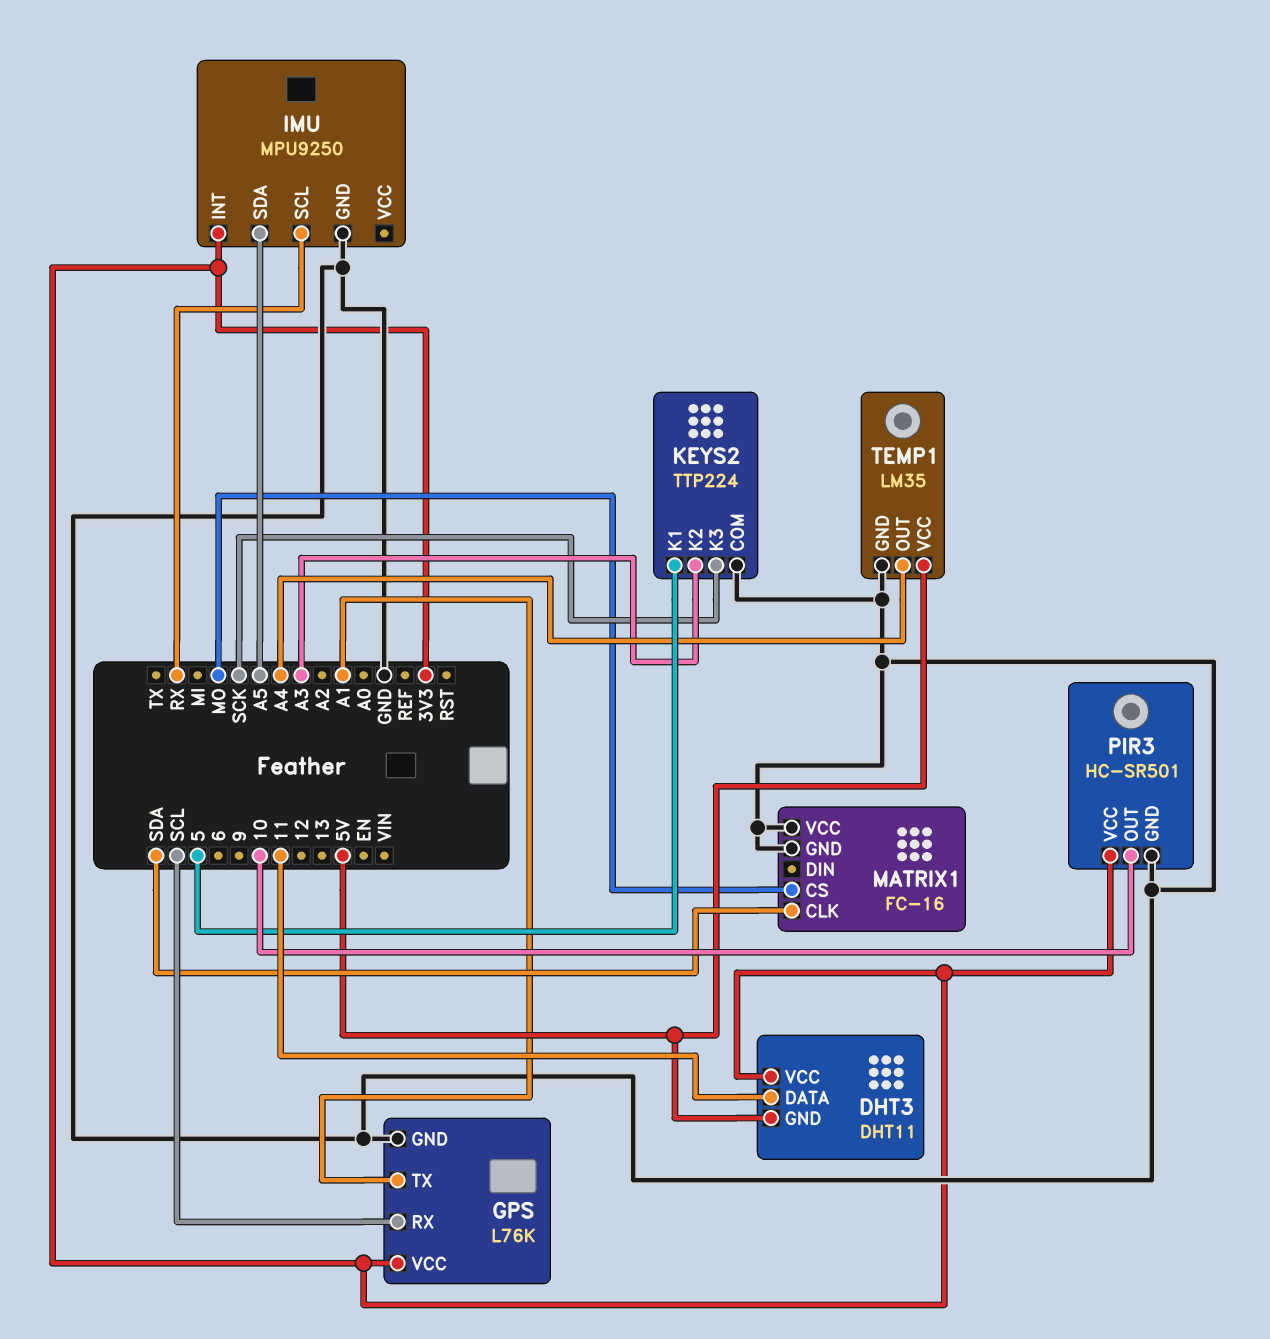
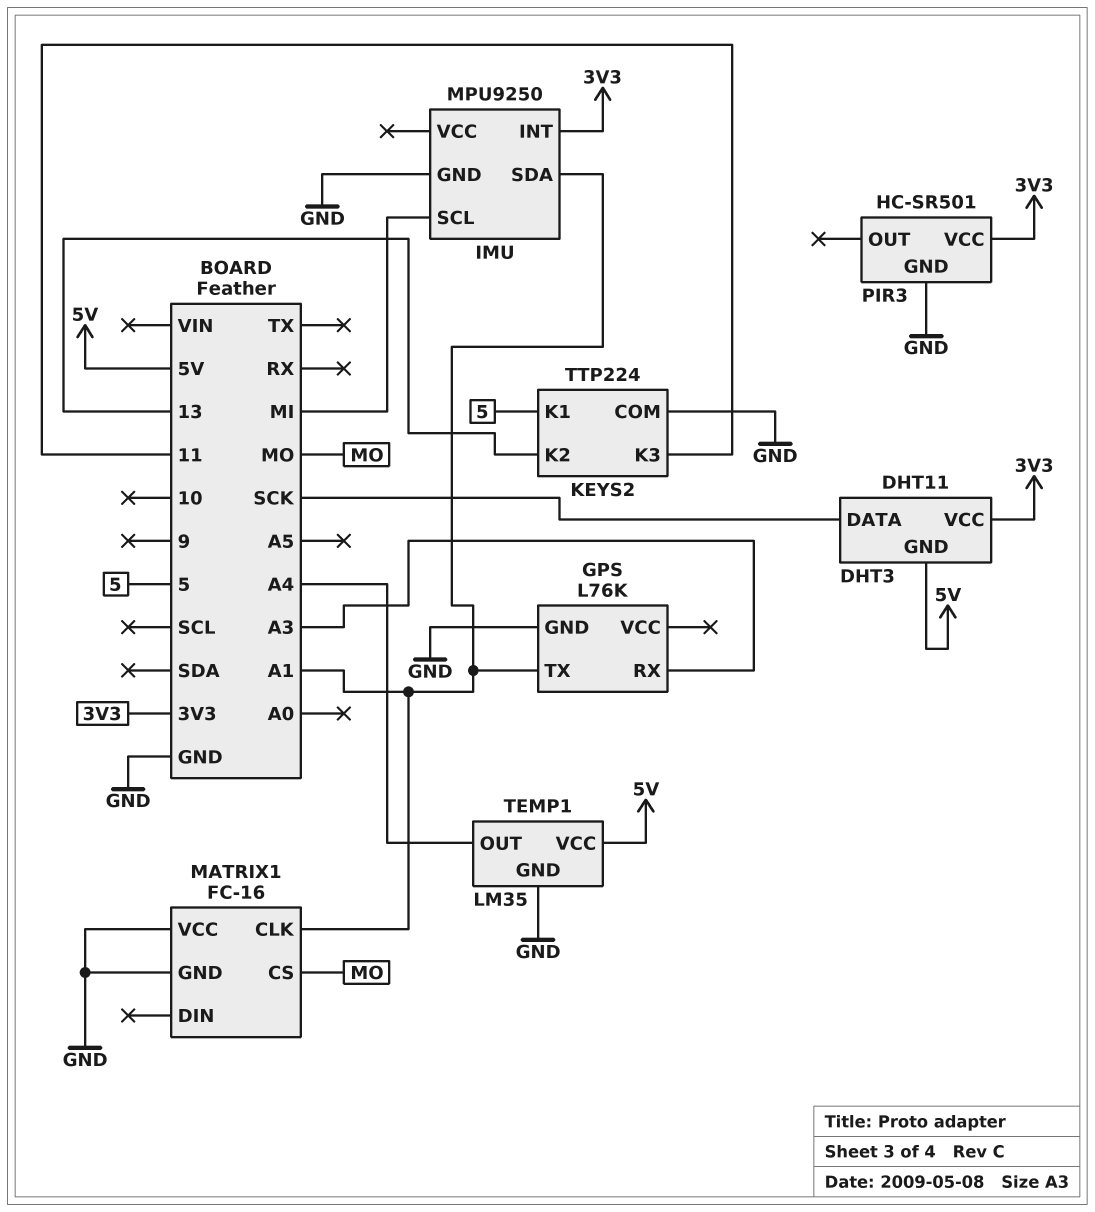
DHT3 pin DATA: 11 -> SCK
GPS pin RX: SCL -> A3
GPS pin VCC: 3V3 -> none
IMU pin SCL: RX -> MI
IMU pin SDA: A5 -> A1
KEYS2 pin K2: A3 -> 13
KEYS2 pin K3: SCK -> 11
MATRIX1 pin CLK: SDA -> A1
PIR3 pin OUT: 10 -> none

